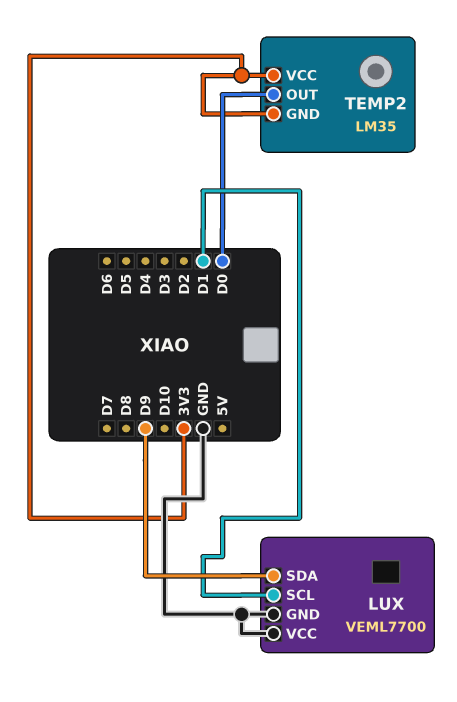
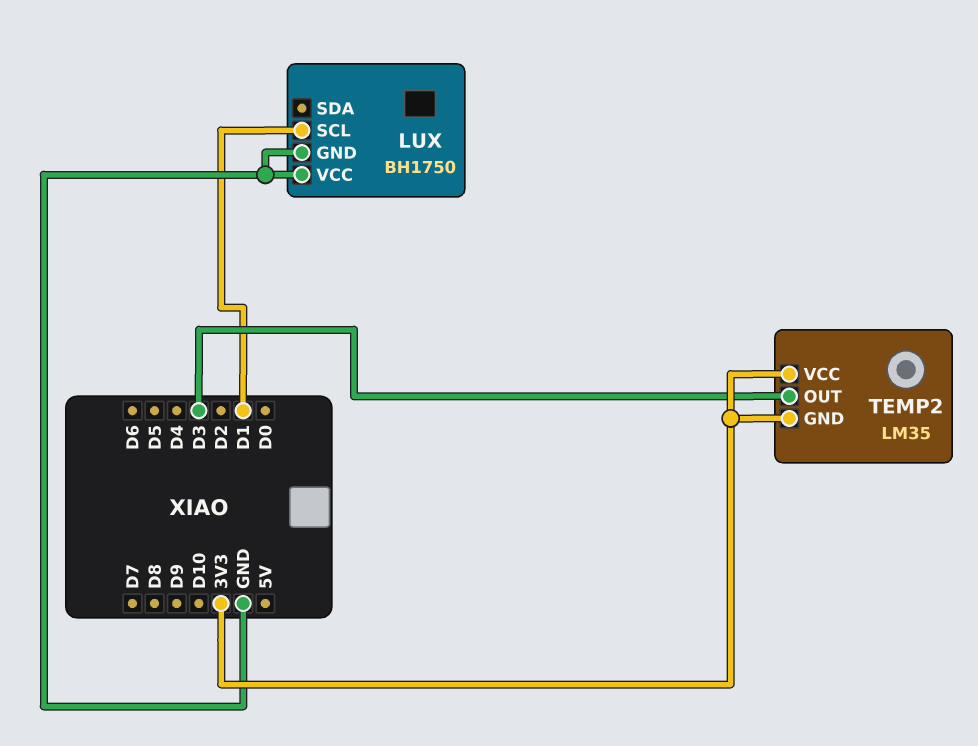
LUX: VEML7700 -> BH1750
LUX pin SDA: D9 -> none
TEMP2 pin OUT: D0 -> D3

